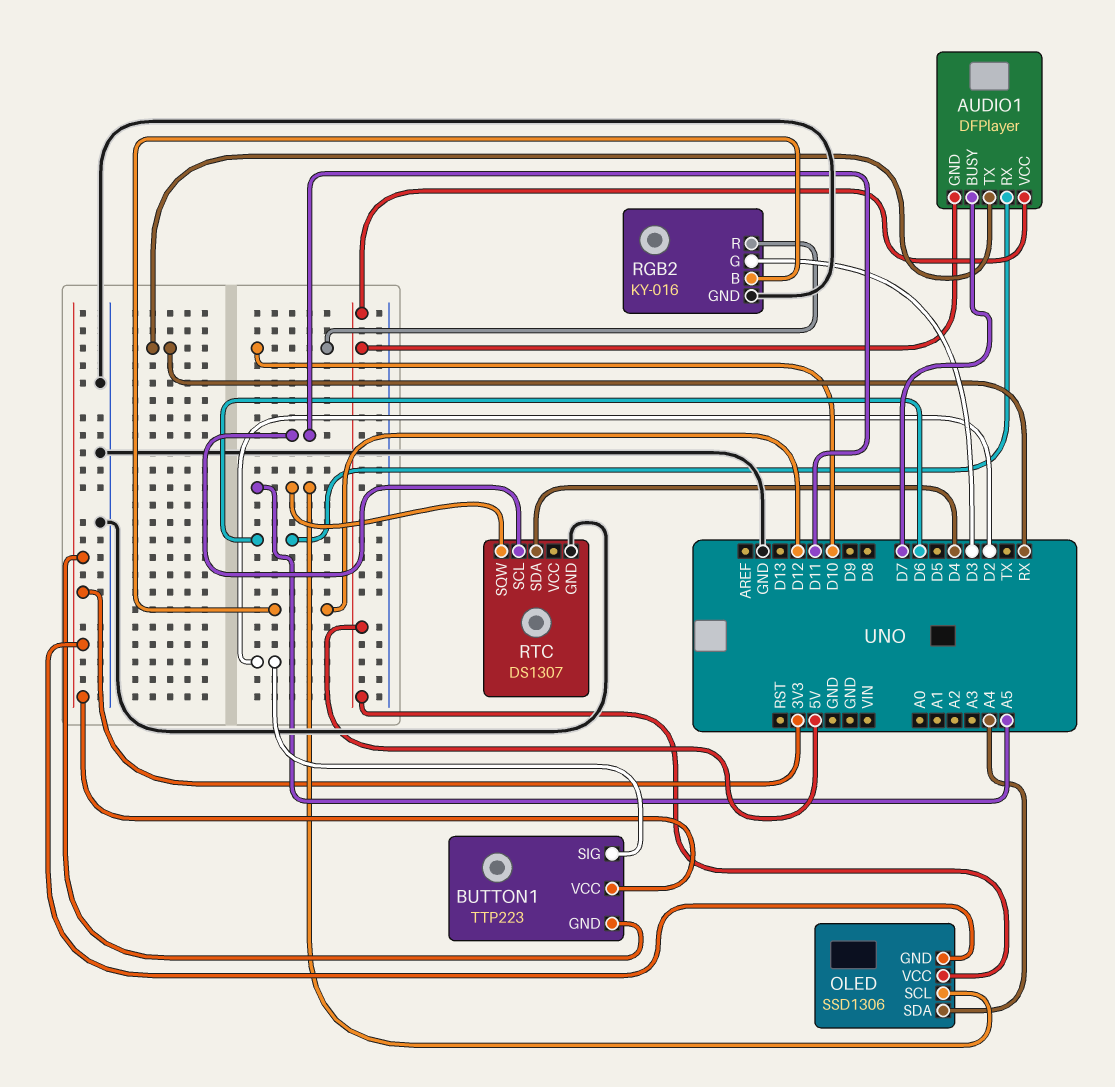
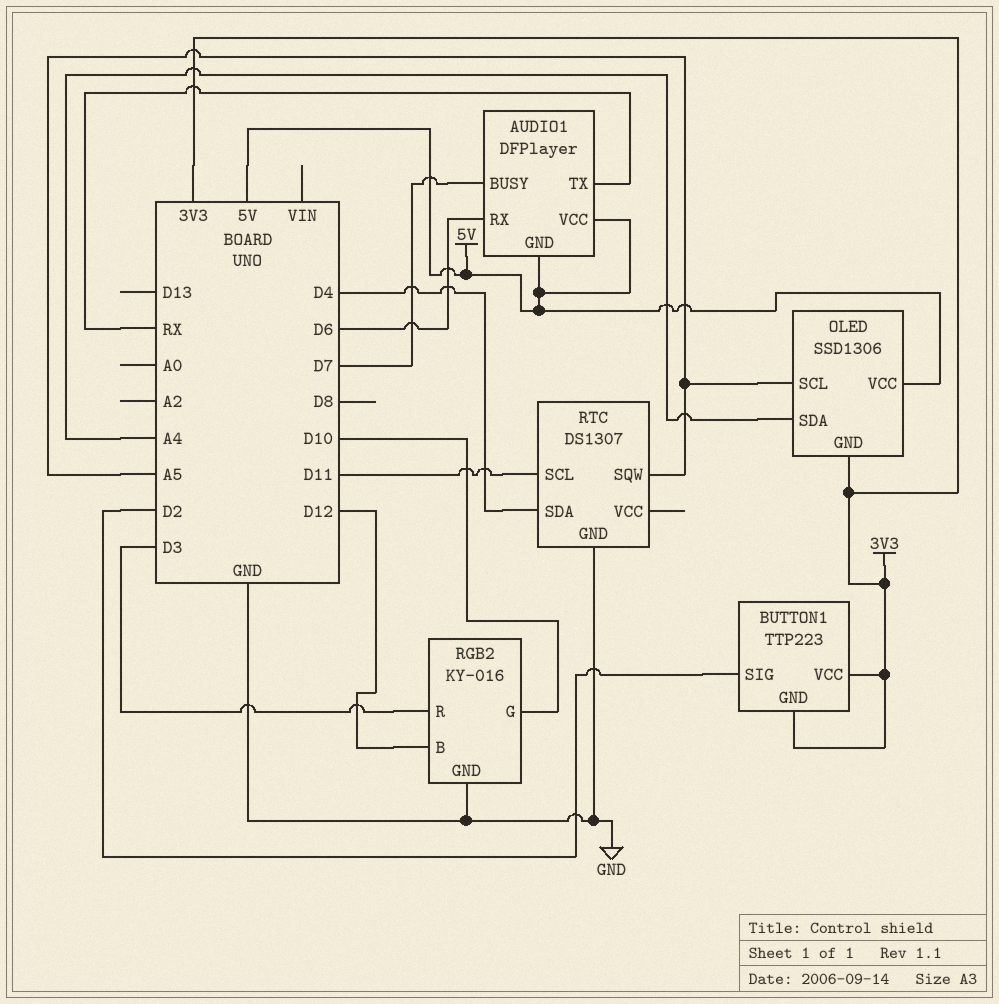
RGB2 pin G: D3 -> D10
RGB2 pin R: D10 -> D3

